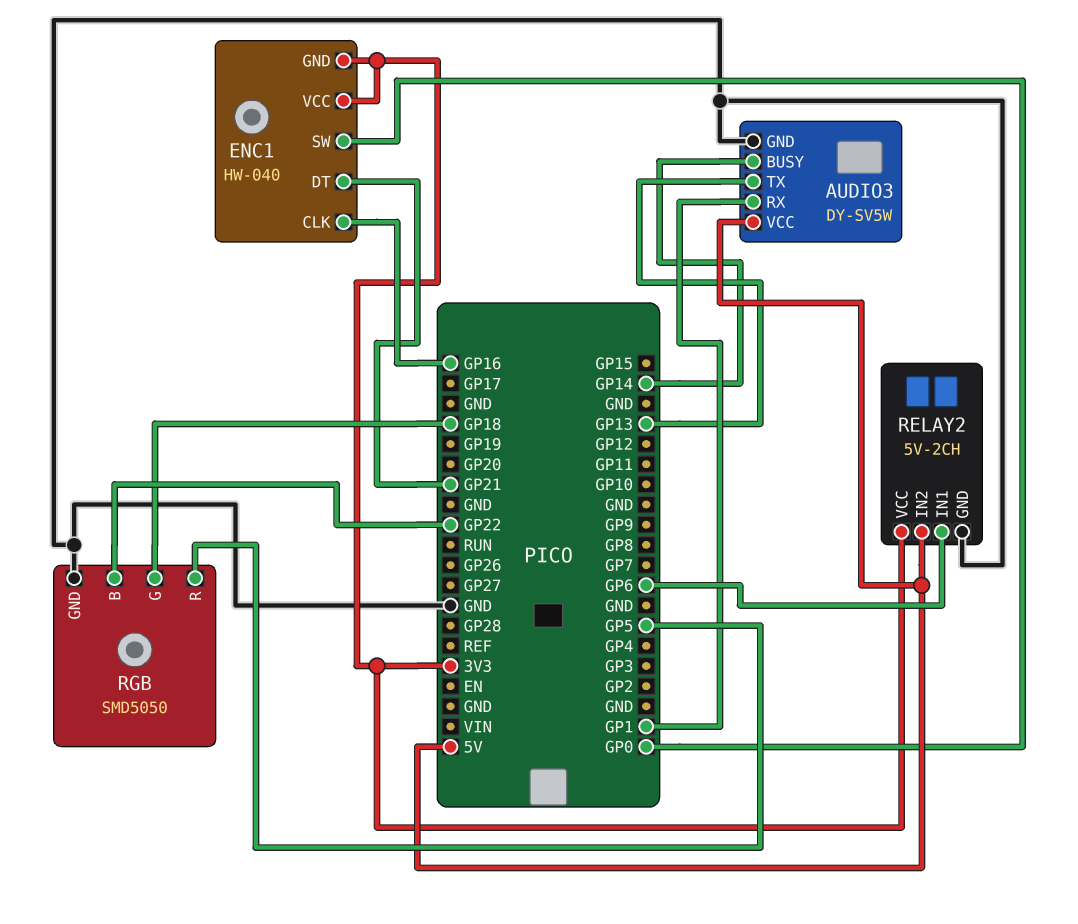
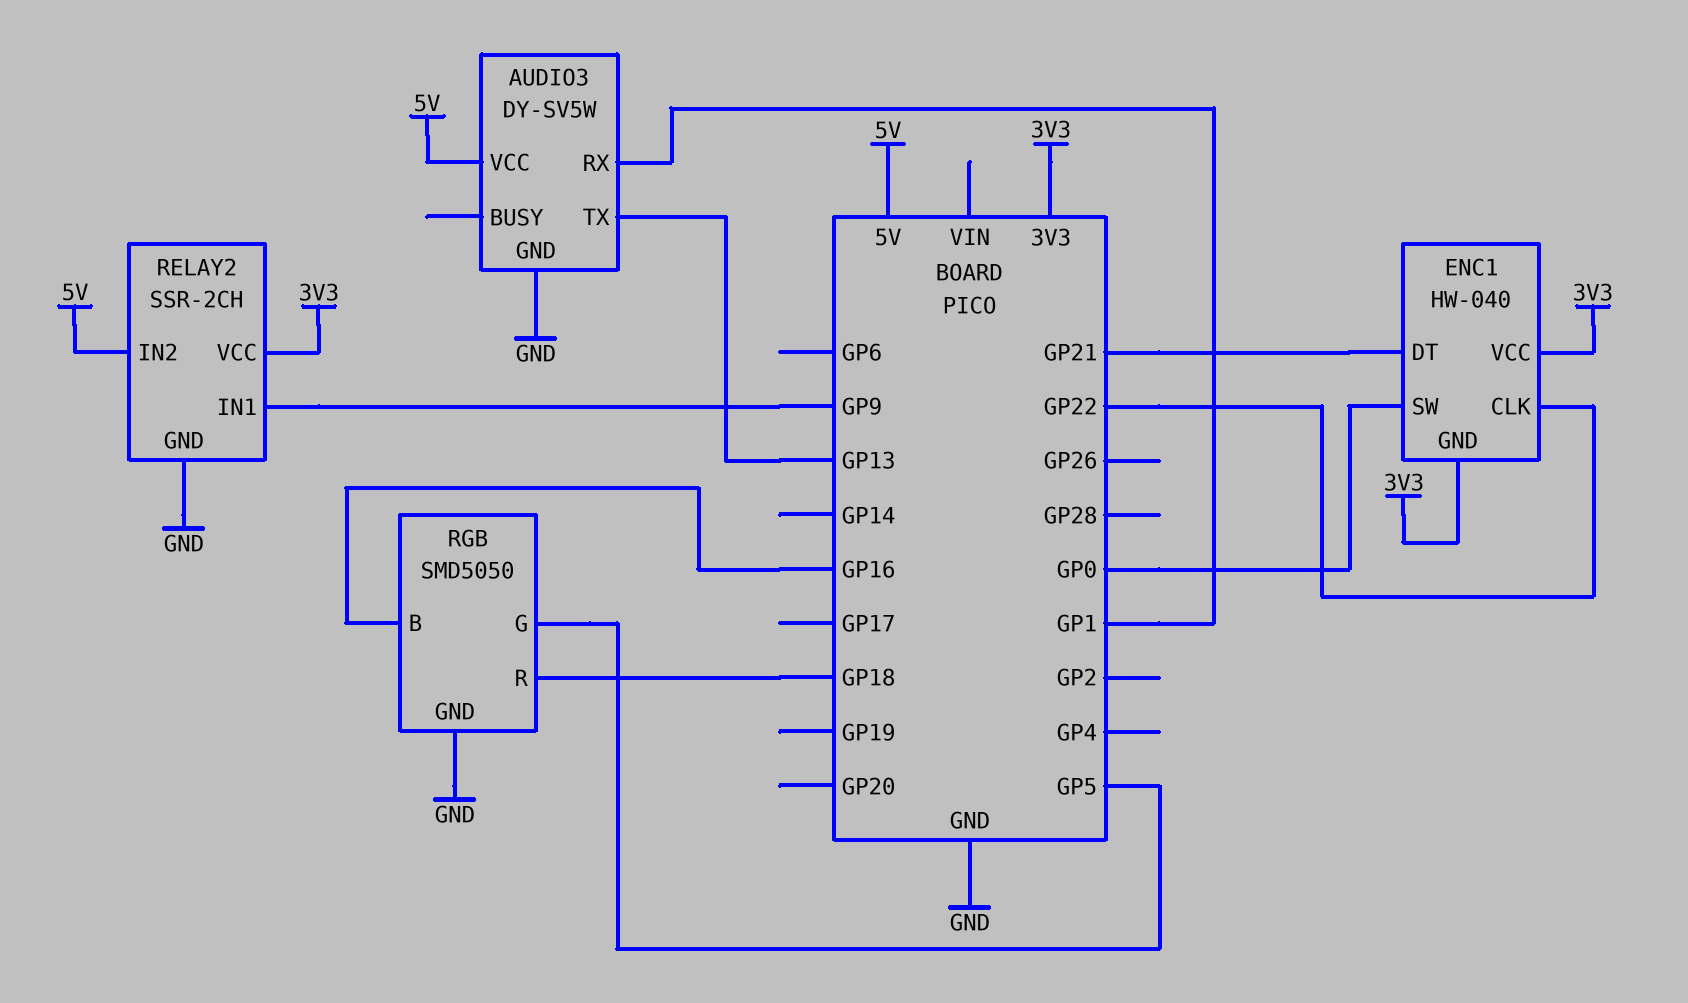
AUDIO3 pin BUSY: GP14 -> none
ENC1 pin CLK: GP16 -> GP22
RELAY2: 5V-2CH -> SSR-2CH
RELAY2 pin IN1: GP6 -> GP9
RGB pin B: GP22 -> GP16
RGB pin G: GP18 -> GP5
RGB pin R: GP5 -> GP18

